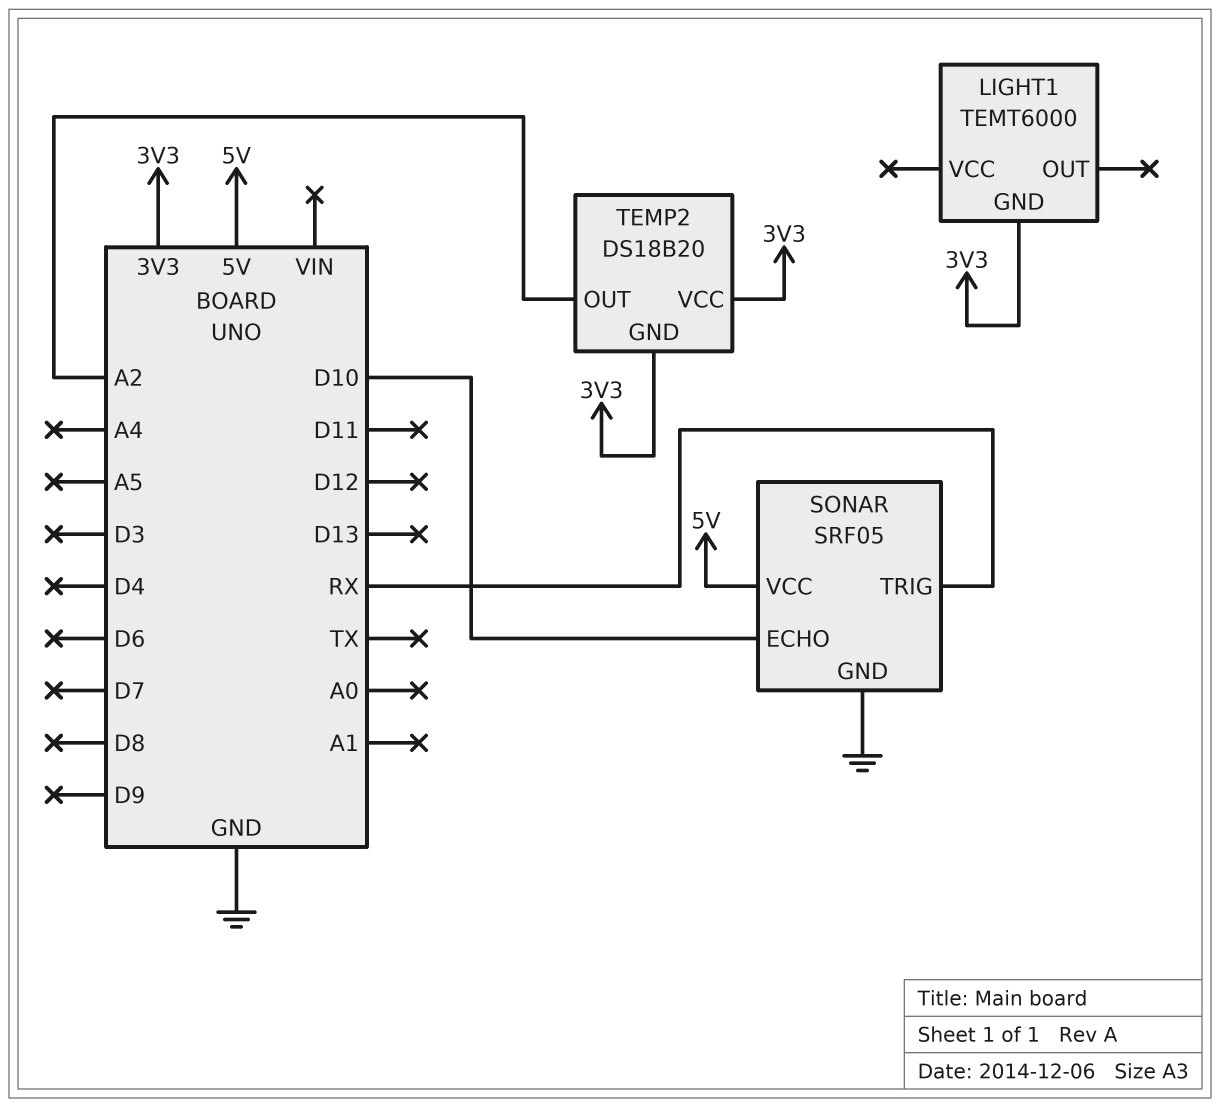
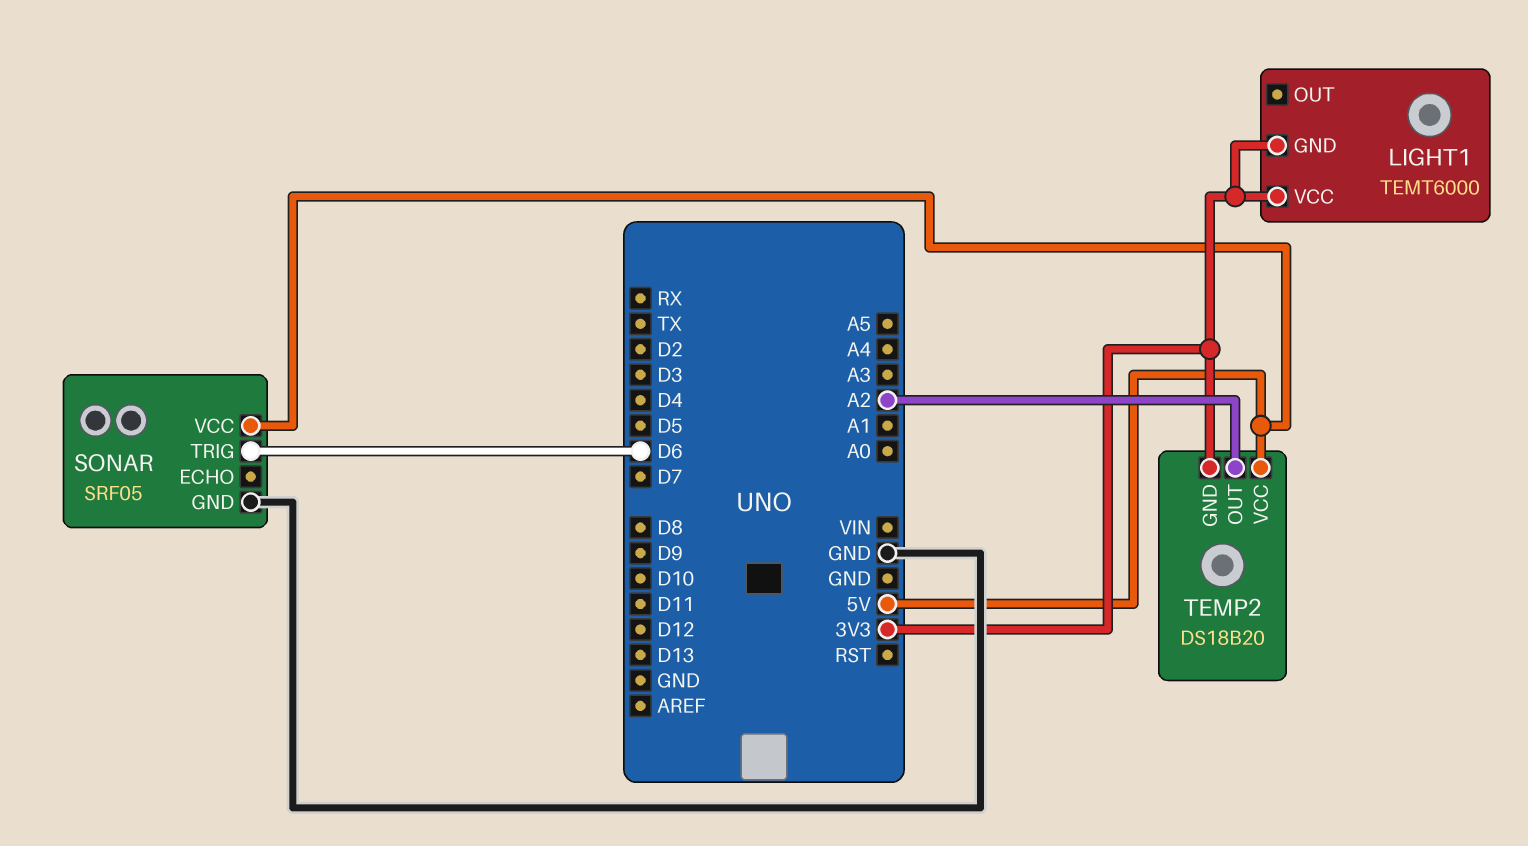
LIGHT1 pin VCC: none -> 3V3
SONAR pin ECHO: D10 -> none
SONAR pin TRIG: RX -> D6
TEMP2 pin VCC: 3V3 -> 5V

